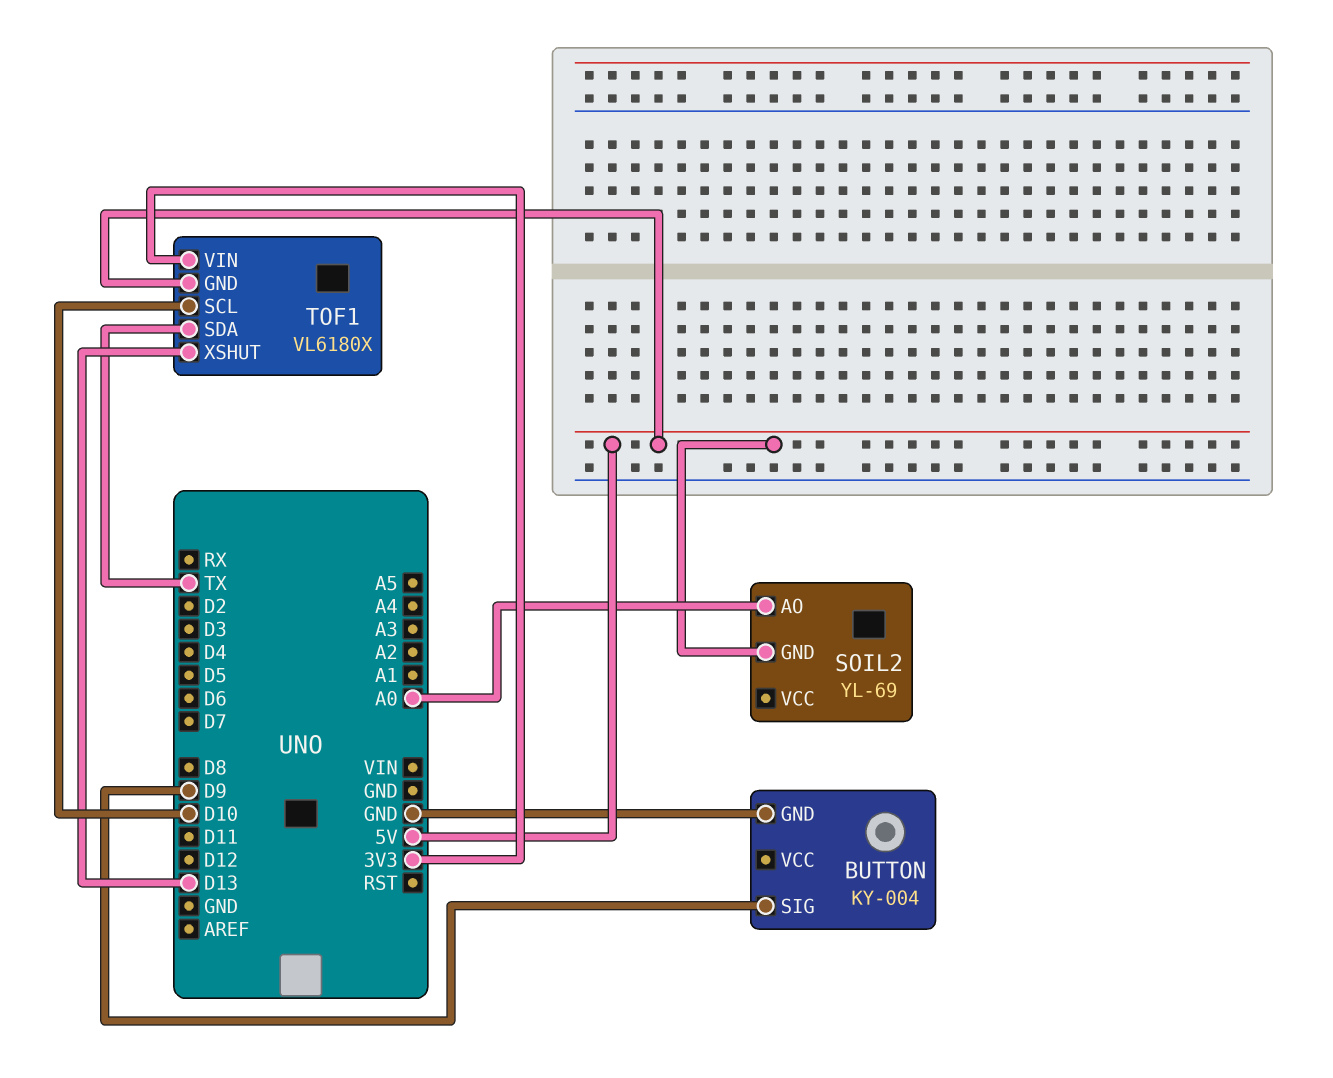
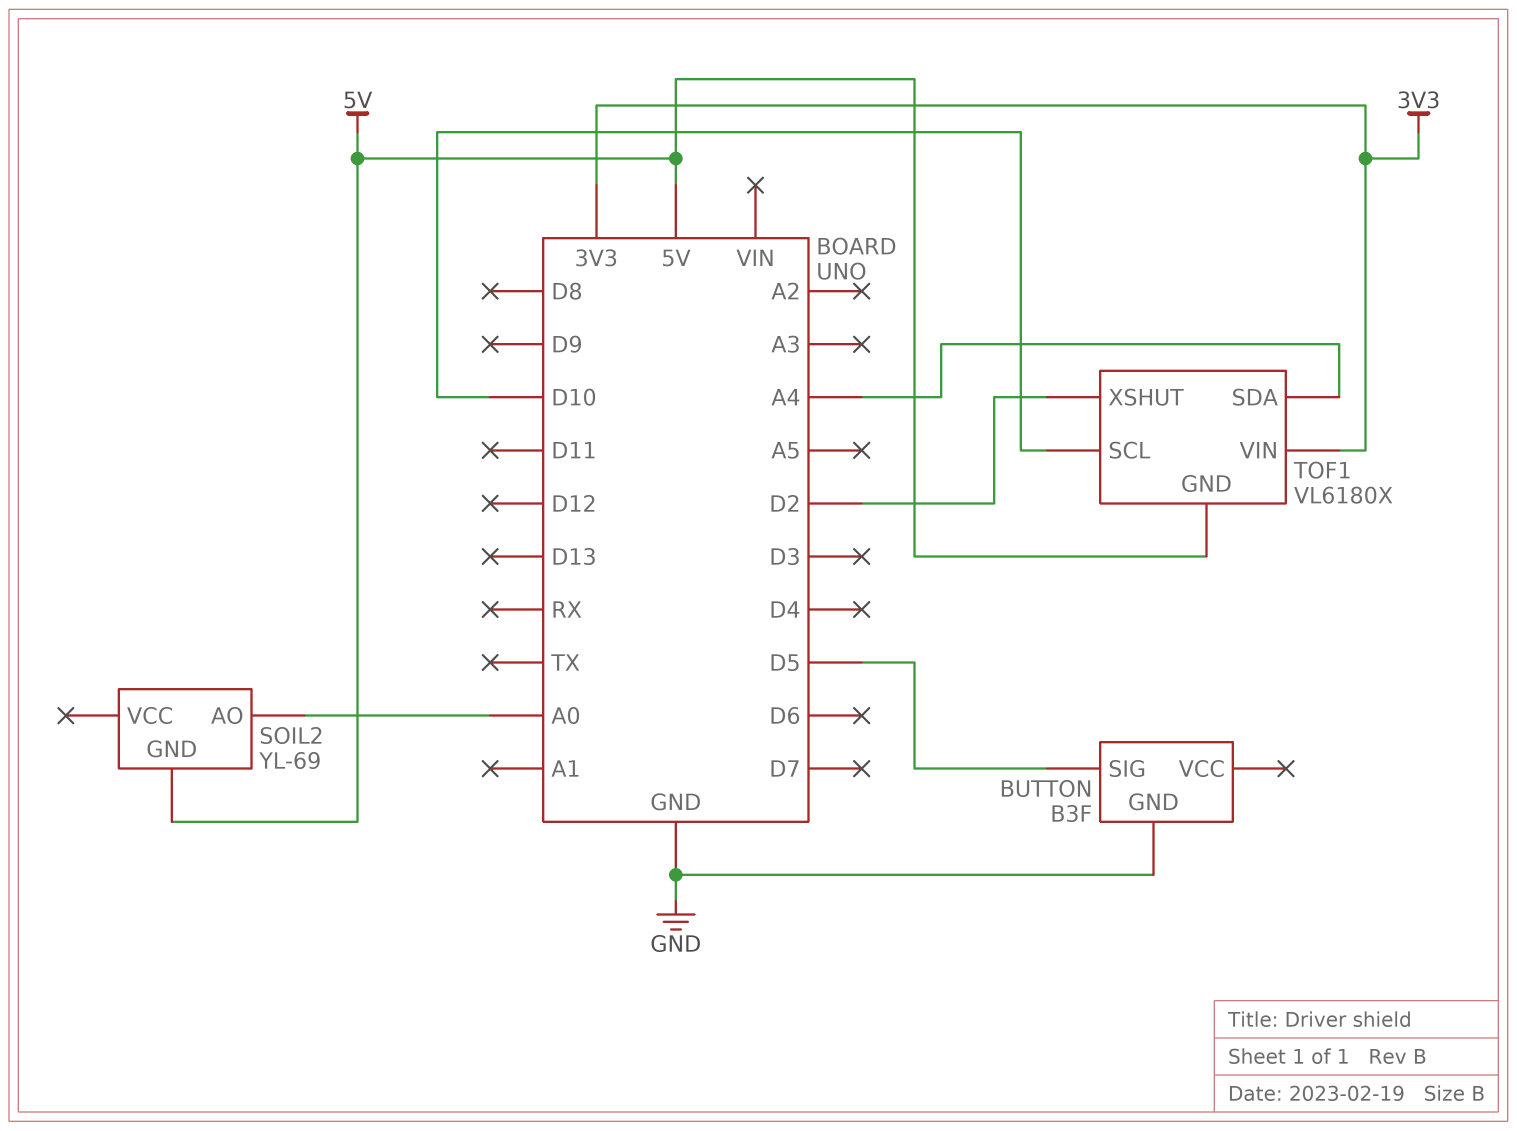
BUTTON: KY-004 -> B3F
BUTTON pin SIG: D9 -> D5
TOF1 pin SDA: TX -> A4
TOF1 pin XSHUT: D13 -> D2

